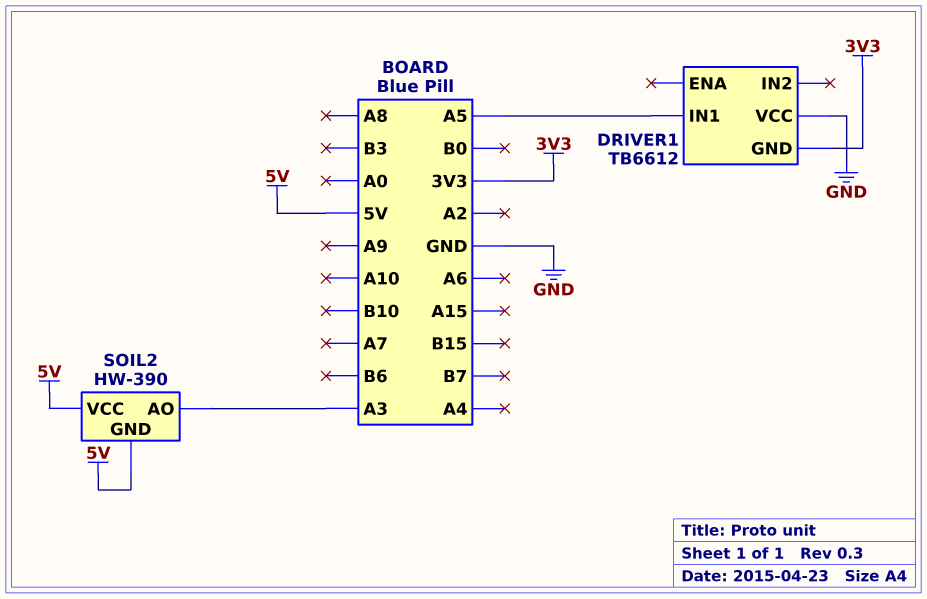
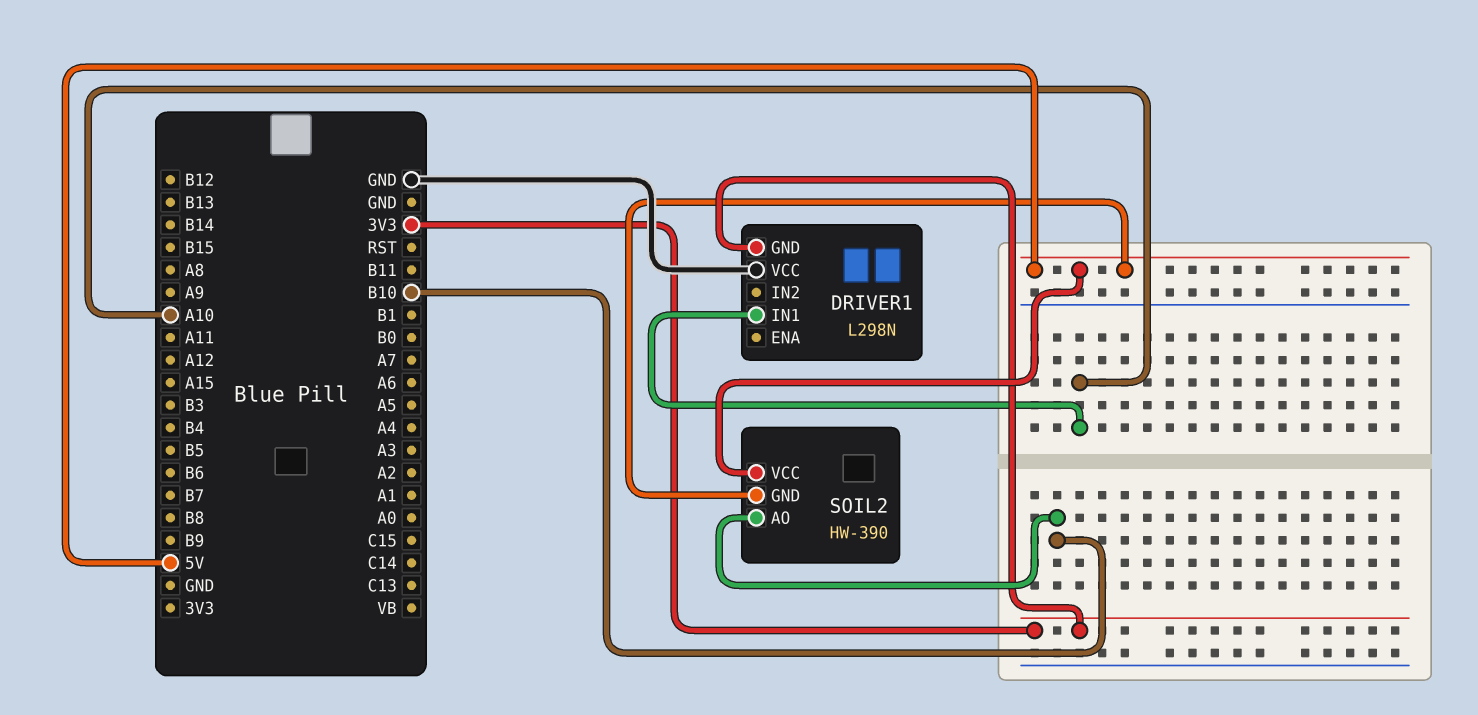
DRIVER1: TB6612 -> L298N
DRIVER1 pin IN1: A5 -> A10
SOIL2 pin AO: A3 -> B10

